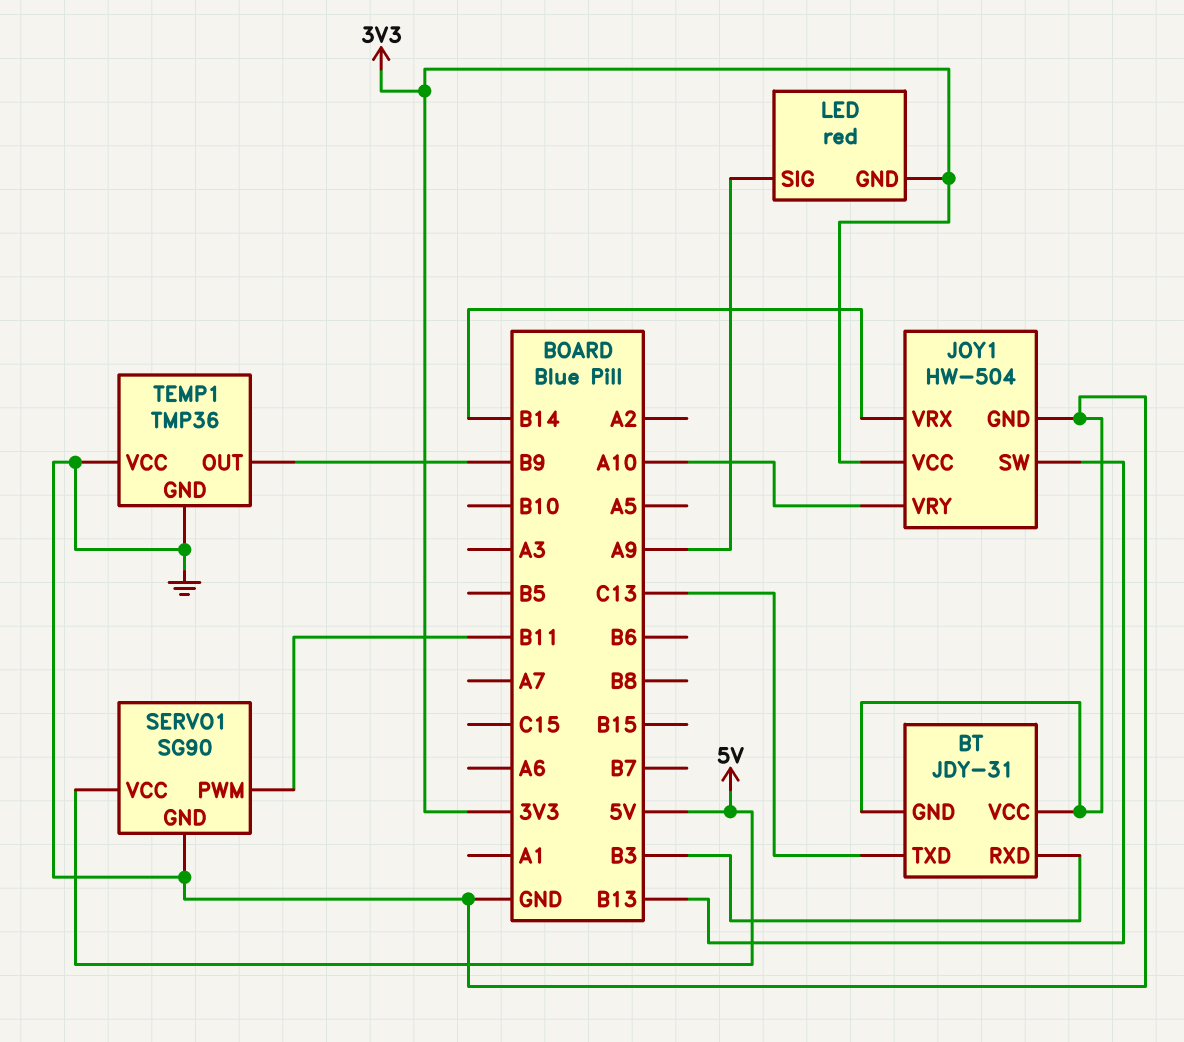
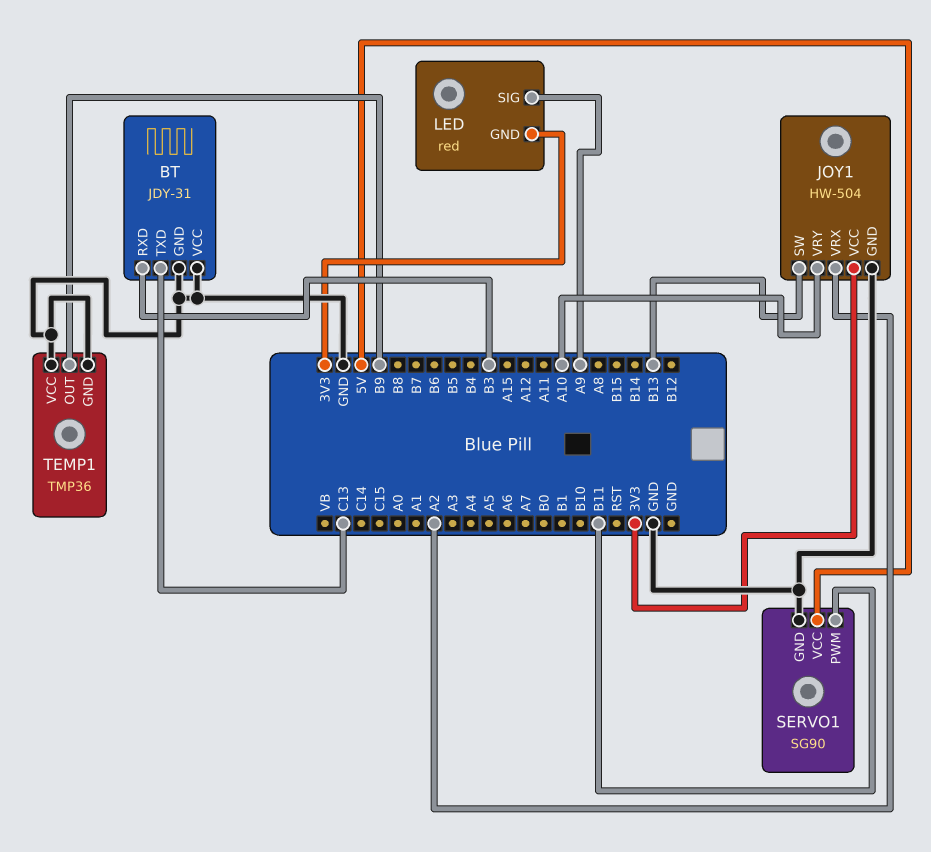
JOY1 pin VRX: B14 -> A2

